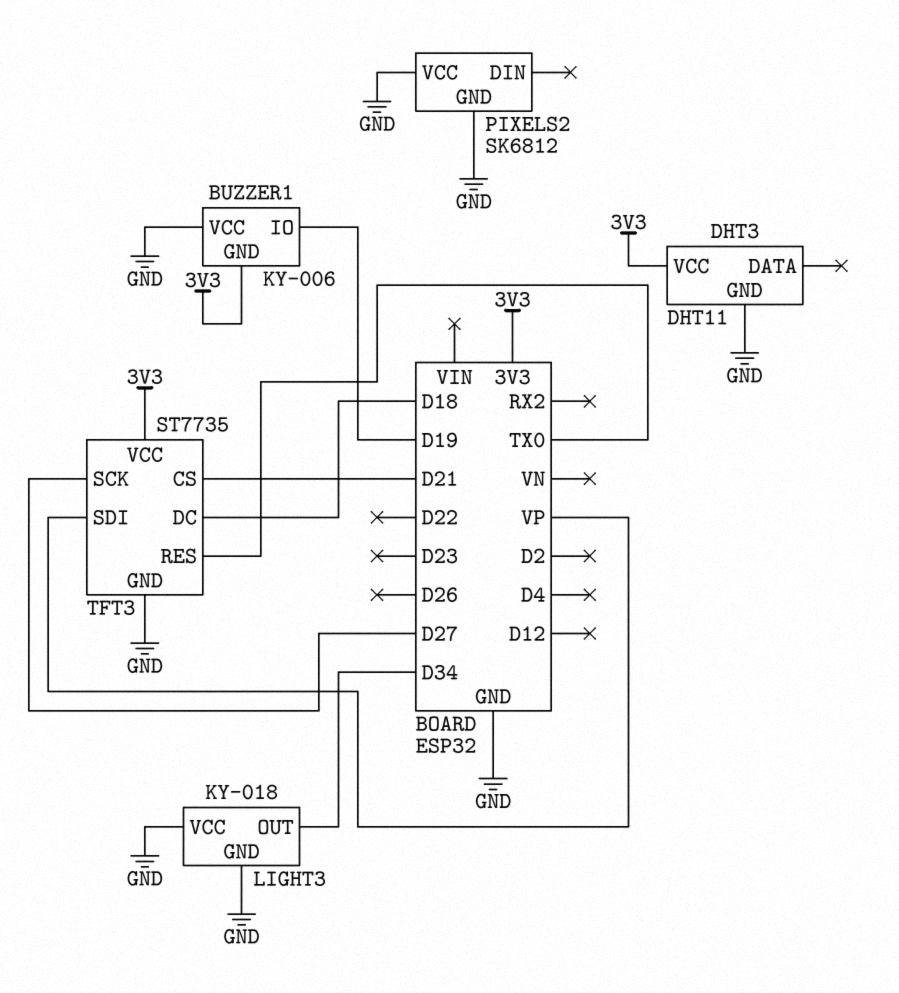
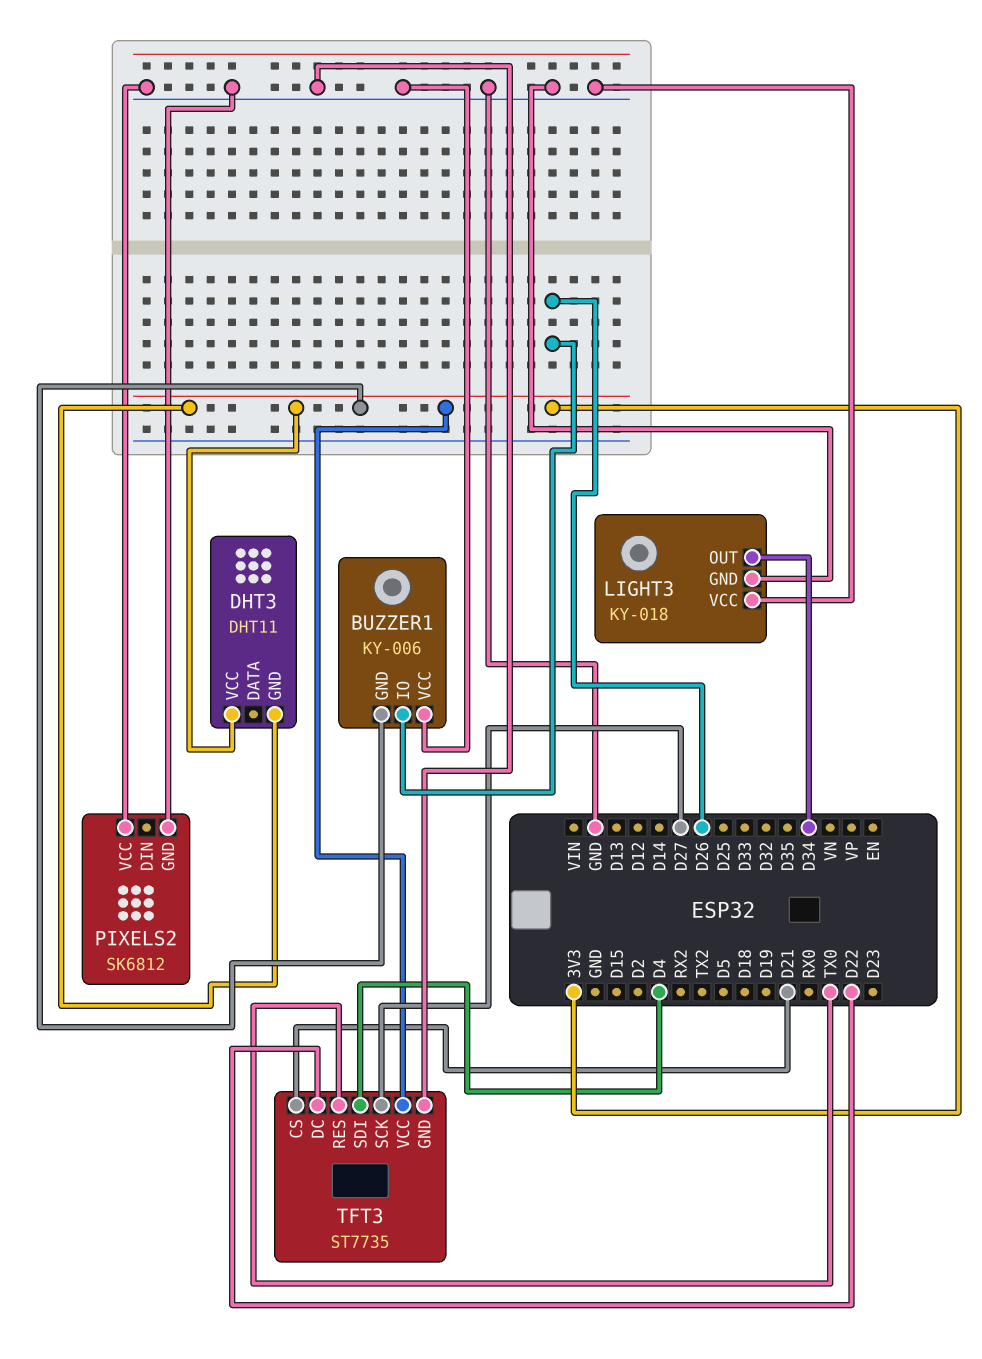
BUZZER1 pin IO: D19 -> D26
DHT3 pin GND: GND -> 3V3
TFT3 pin DC: D18 -> D22
TFT3 pin SDI: VP -> D4

